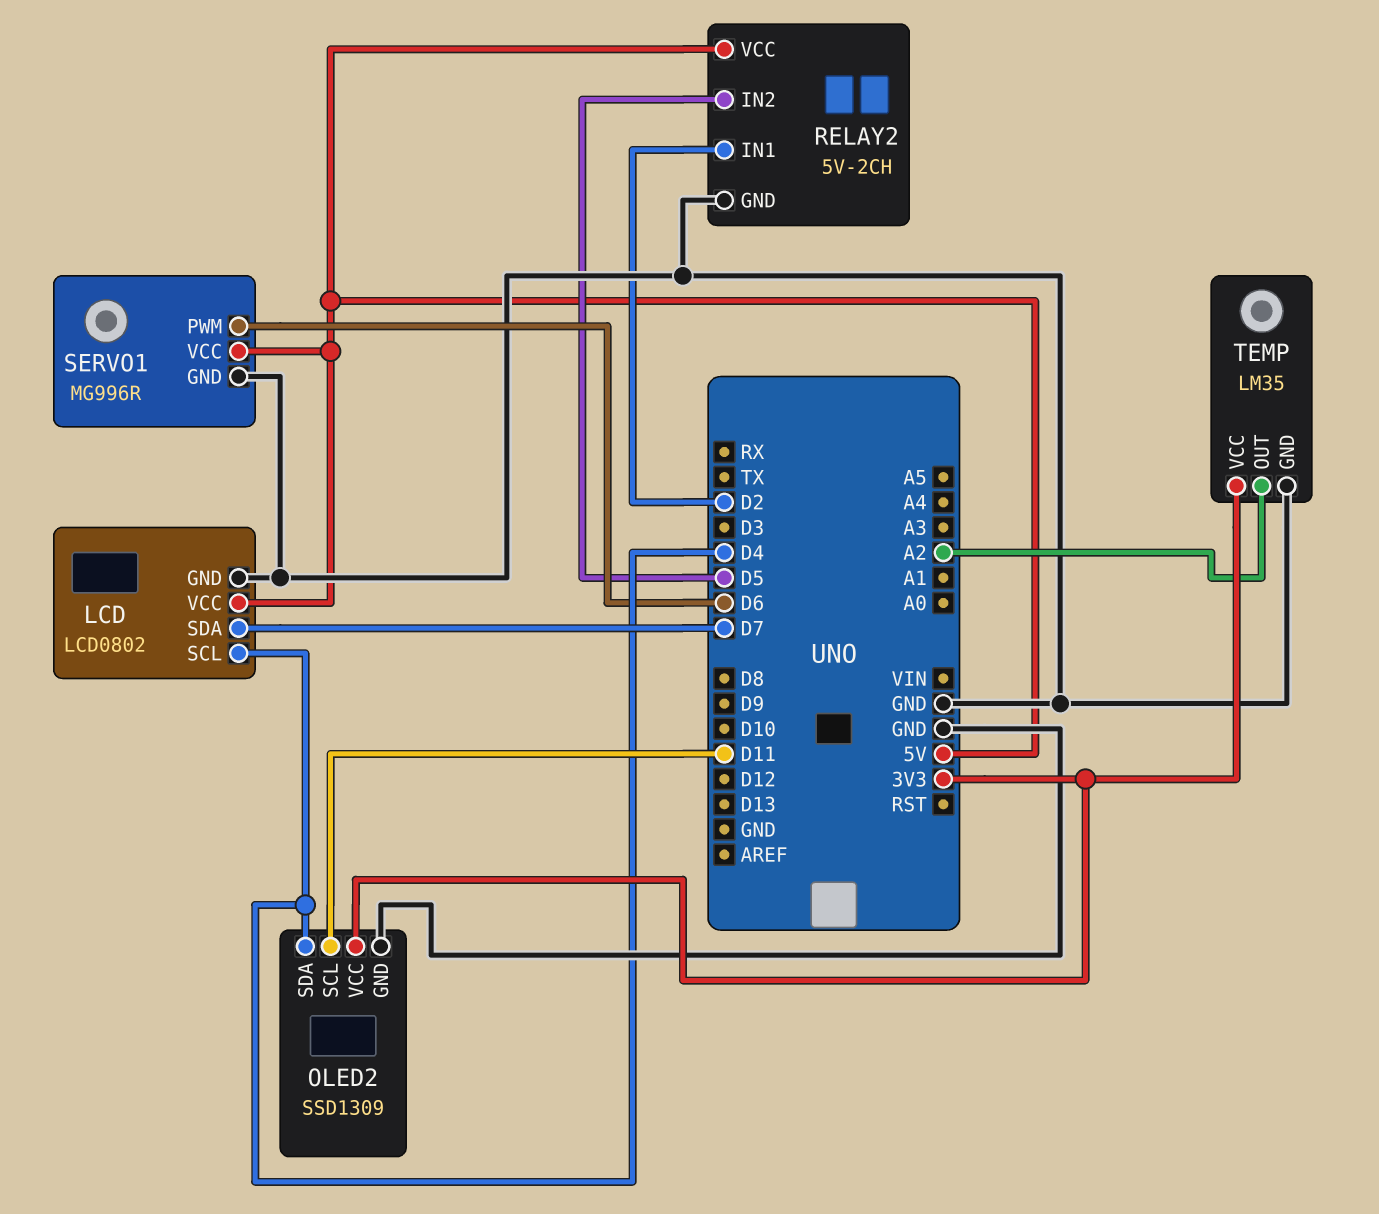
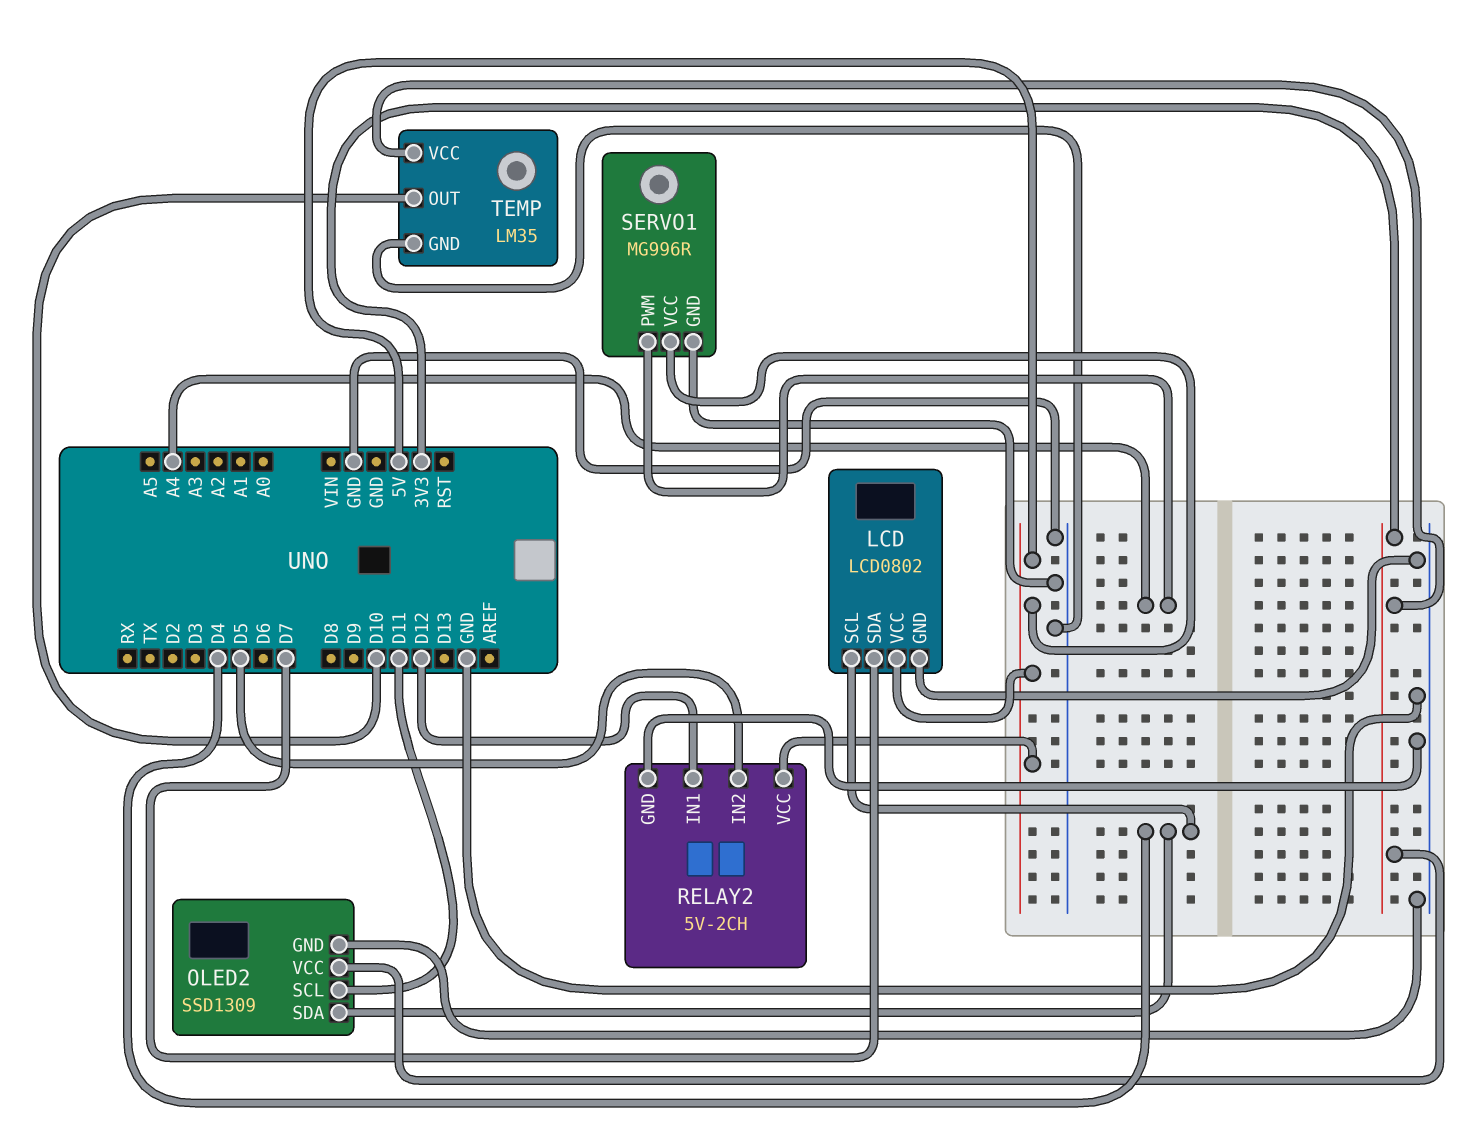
RELAY2 pin IN1: D2 -> D12
SERVO1 pin PWM: D6 -> A4
TEMP pin OUT: A2 -> D10

